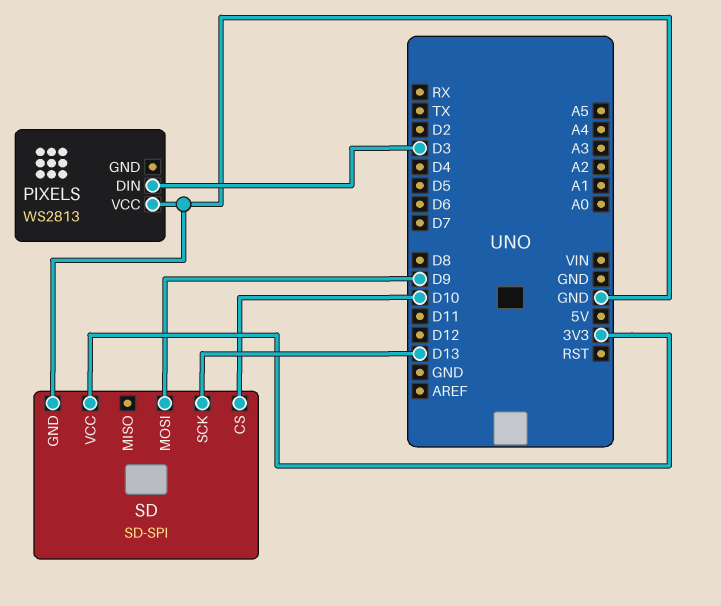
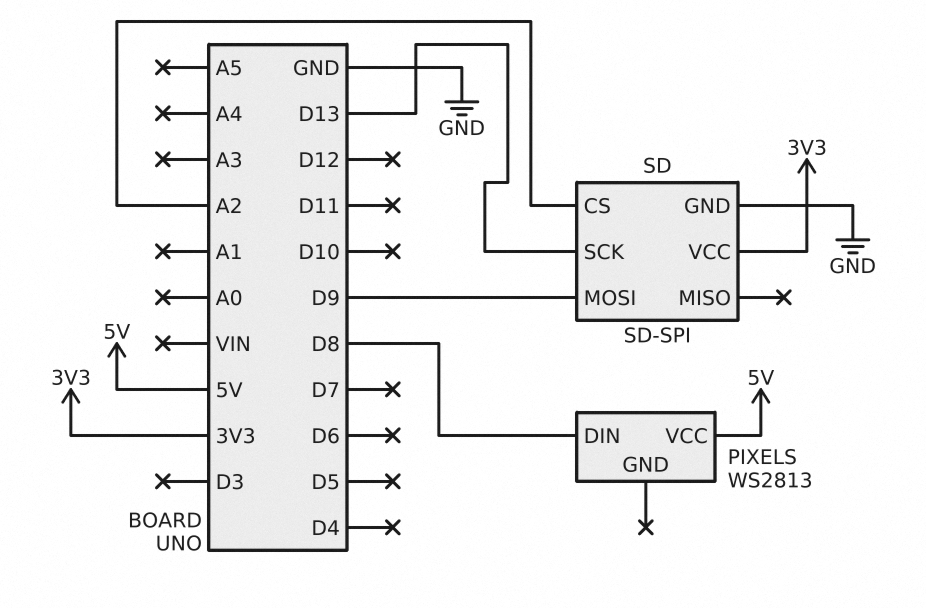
PIXELS pin DIN: D3 -> D8
PIXELS pin VCC: GND -> 5V
SD pin CS: D10 -> A2

